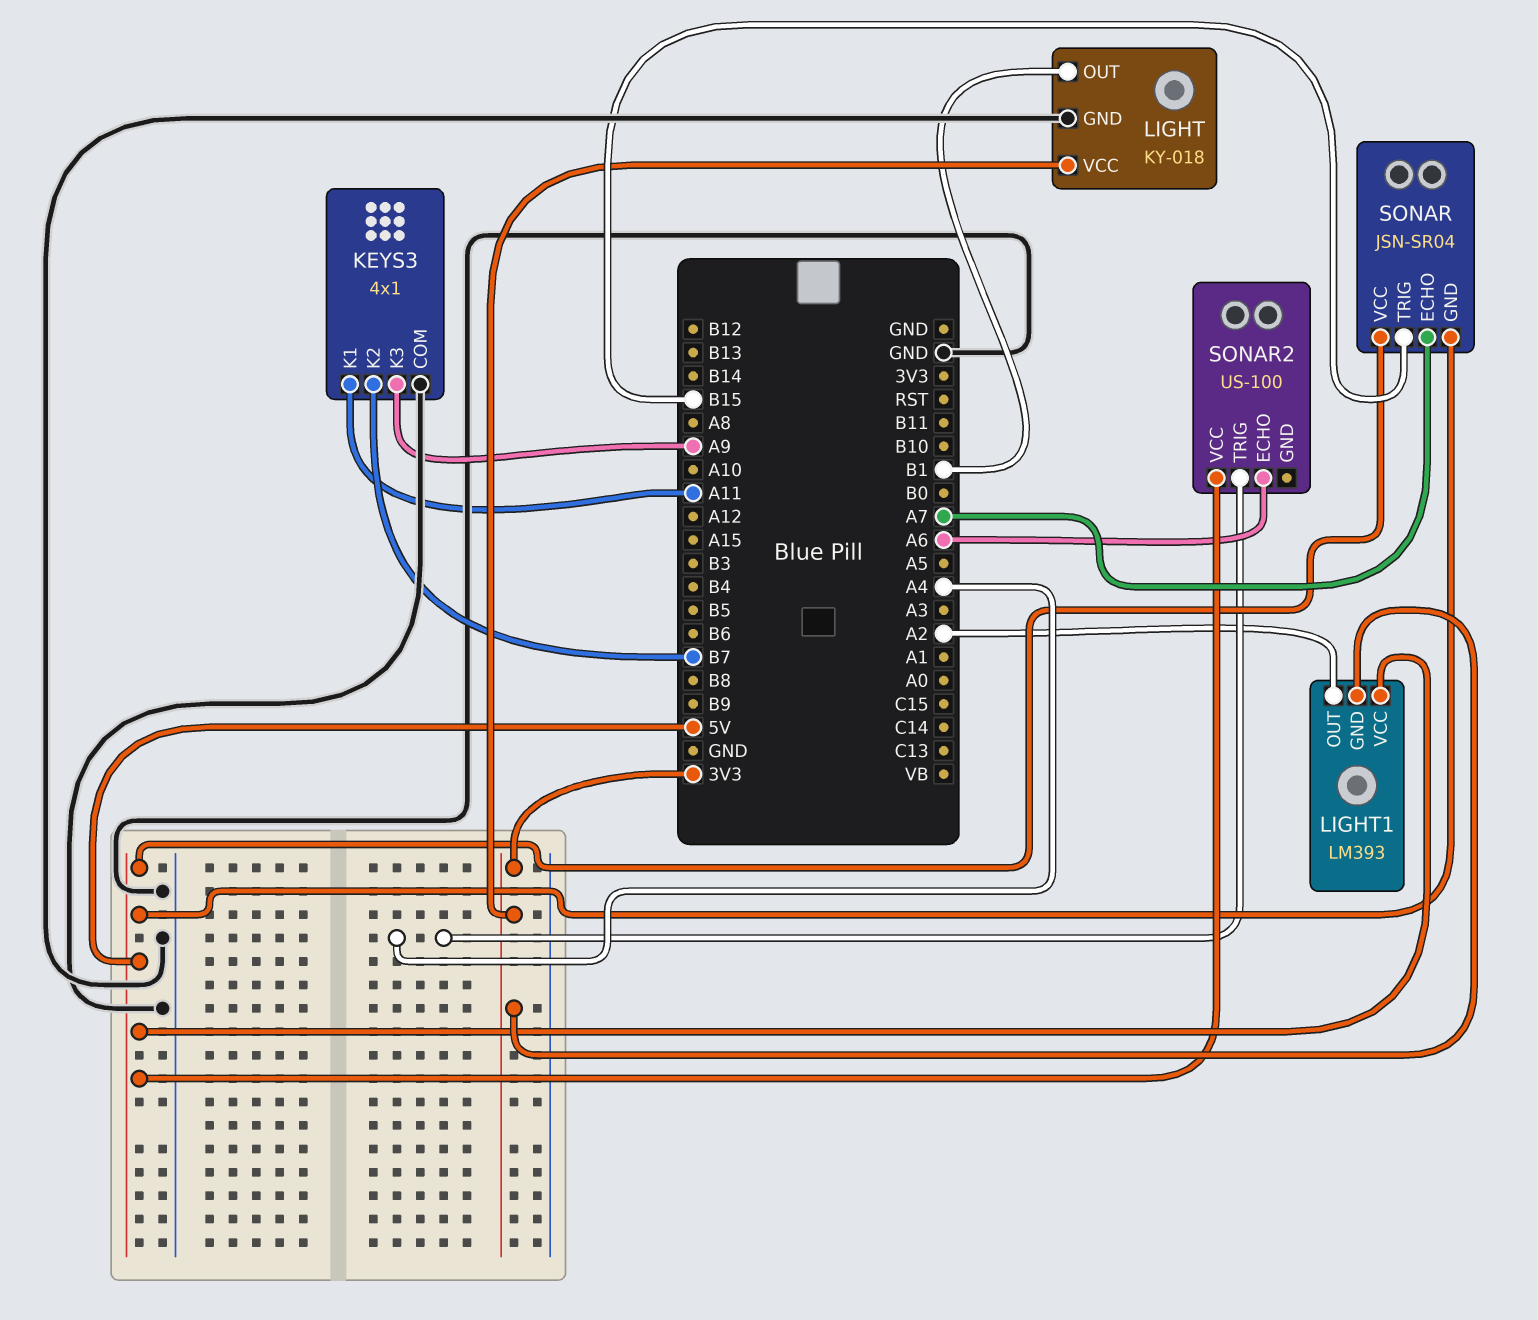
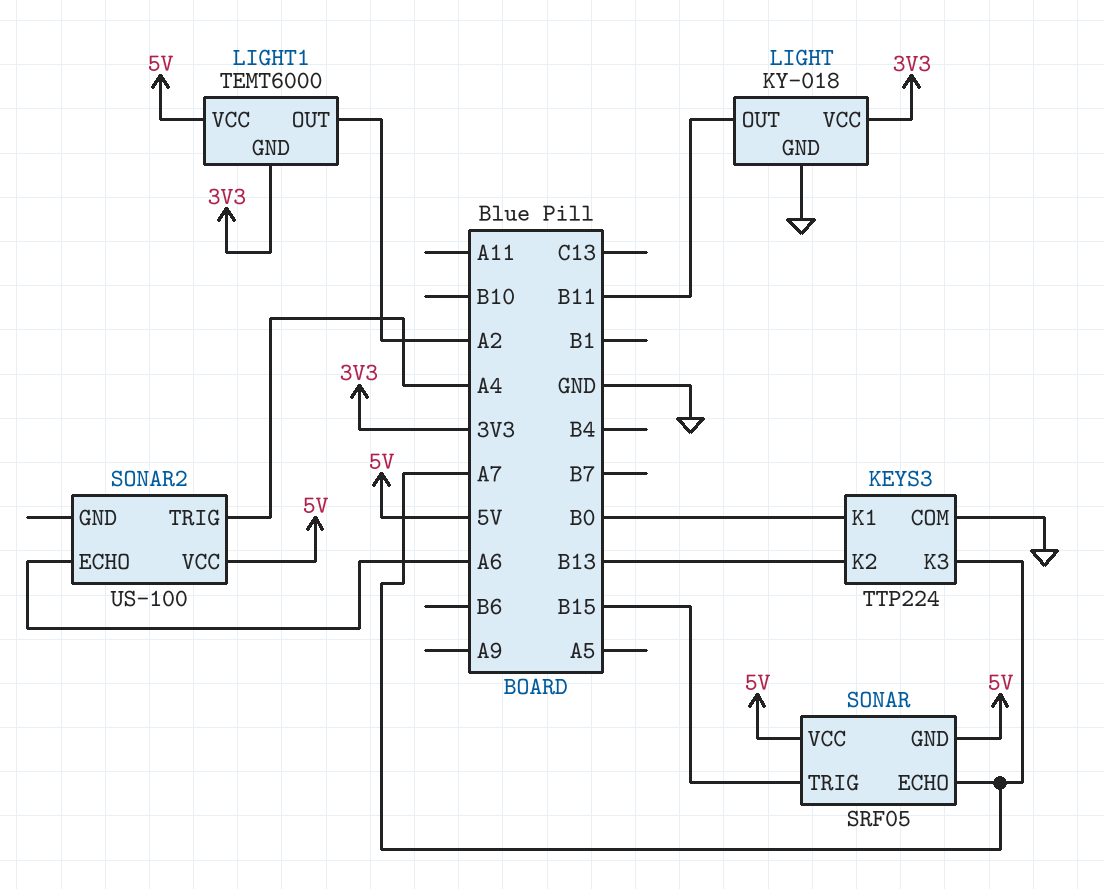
KEYS3: 4x1 -> TTP224
KEYS3 pin K1: A11 -> B0
KEYS3 pin K2: B7 -> B13
KEYS3 pin K3: A9 -> A7
LIGHT pin OUT: B1 -> B11
LIGHT1: LM393 -> TEMT6000
SONAR: JSN-SR04 -> SRF05

